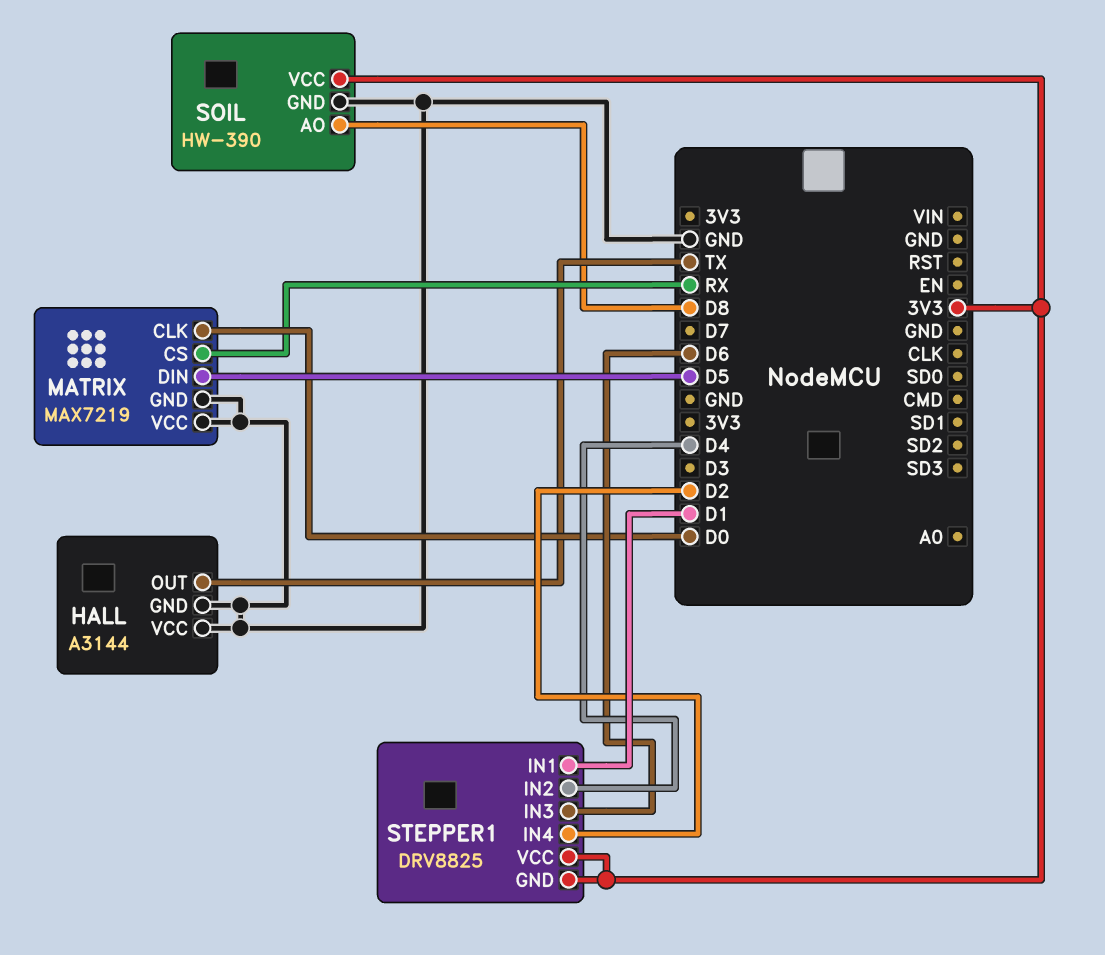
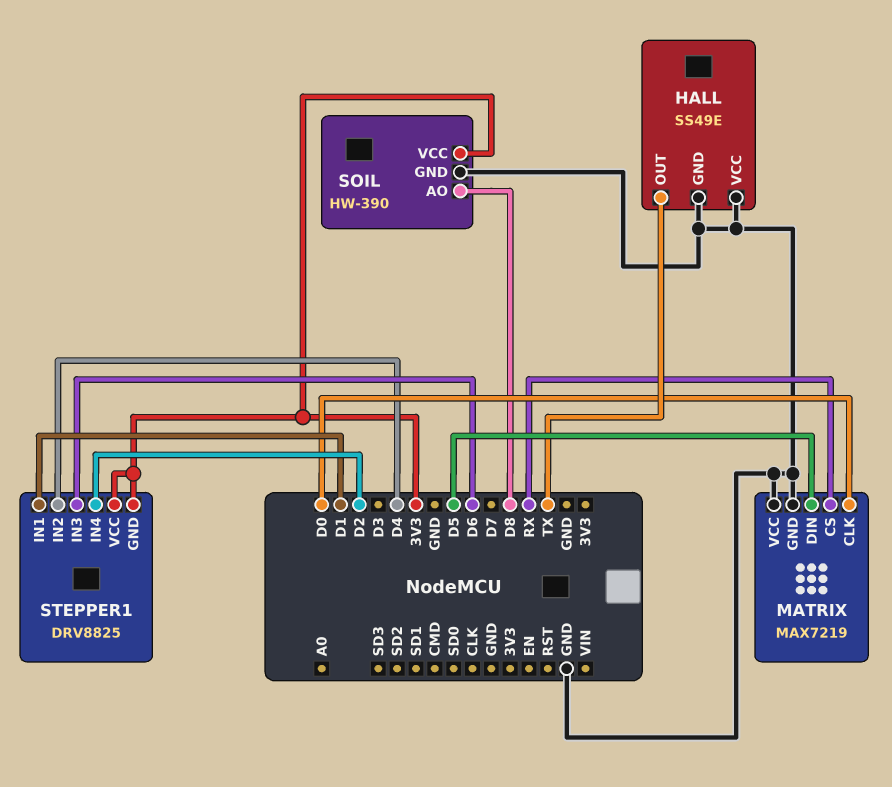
HALL: A3144 -> SS49E

